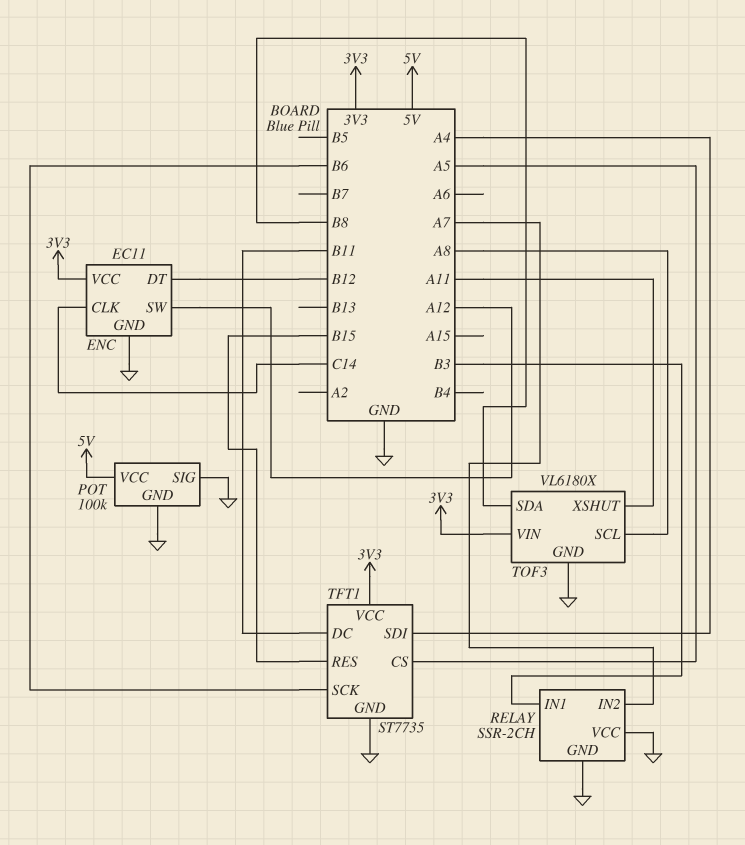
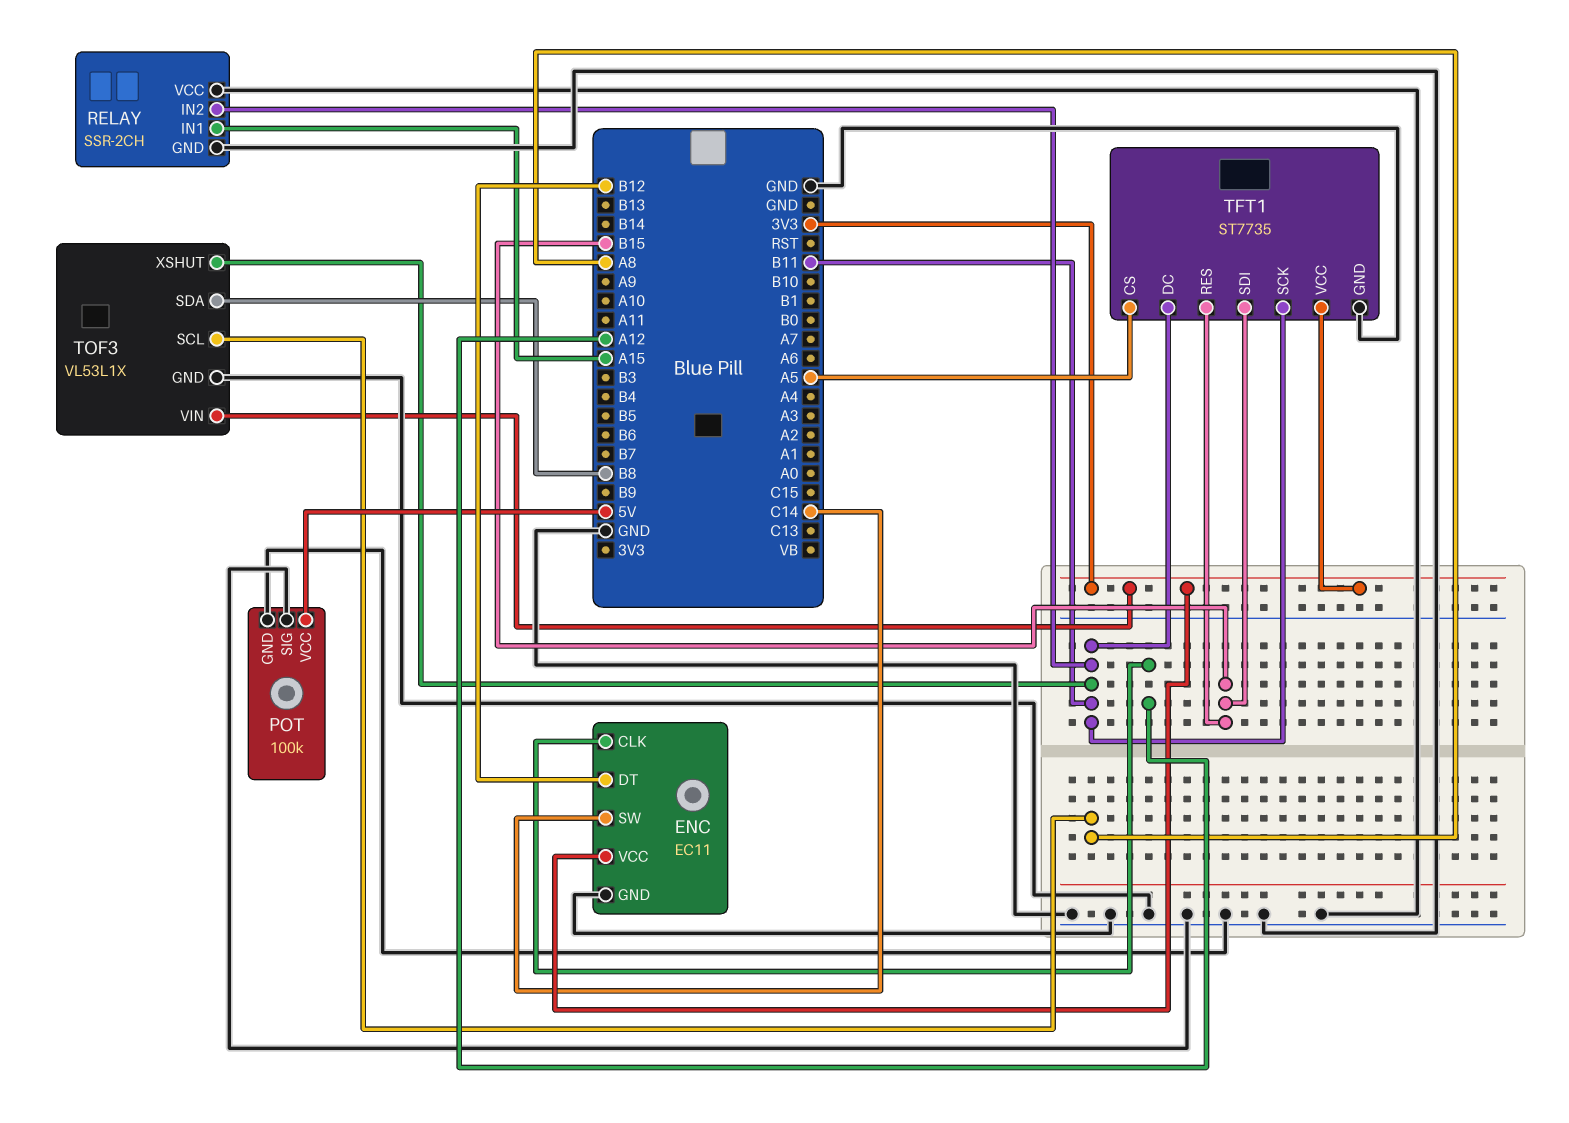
ENC pin CLK: C14 -> A12
ENC pin SW: A12 -> C14
RELAY pin IN1: B3 -> A15
RELAY pin IN2: A7 -> B11
TFT1 pin SCK: B6 -> B11
TFT1 pin SDI: A4 -> B15
TOF3: VL6180X -> VL53L1X
TOF3 pin XSHUT: A11 -> B11

